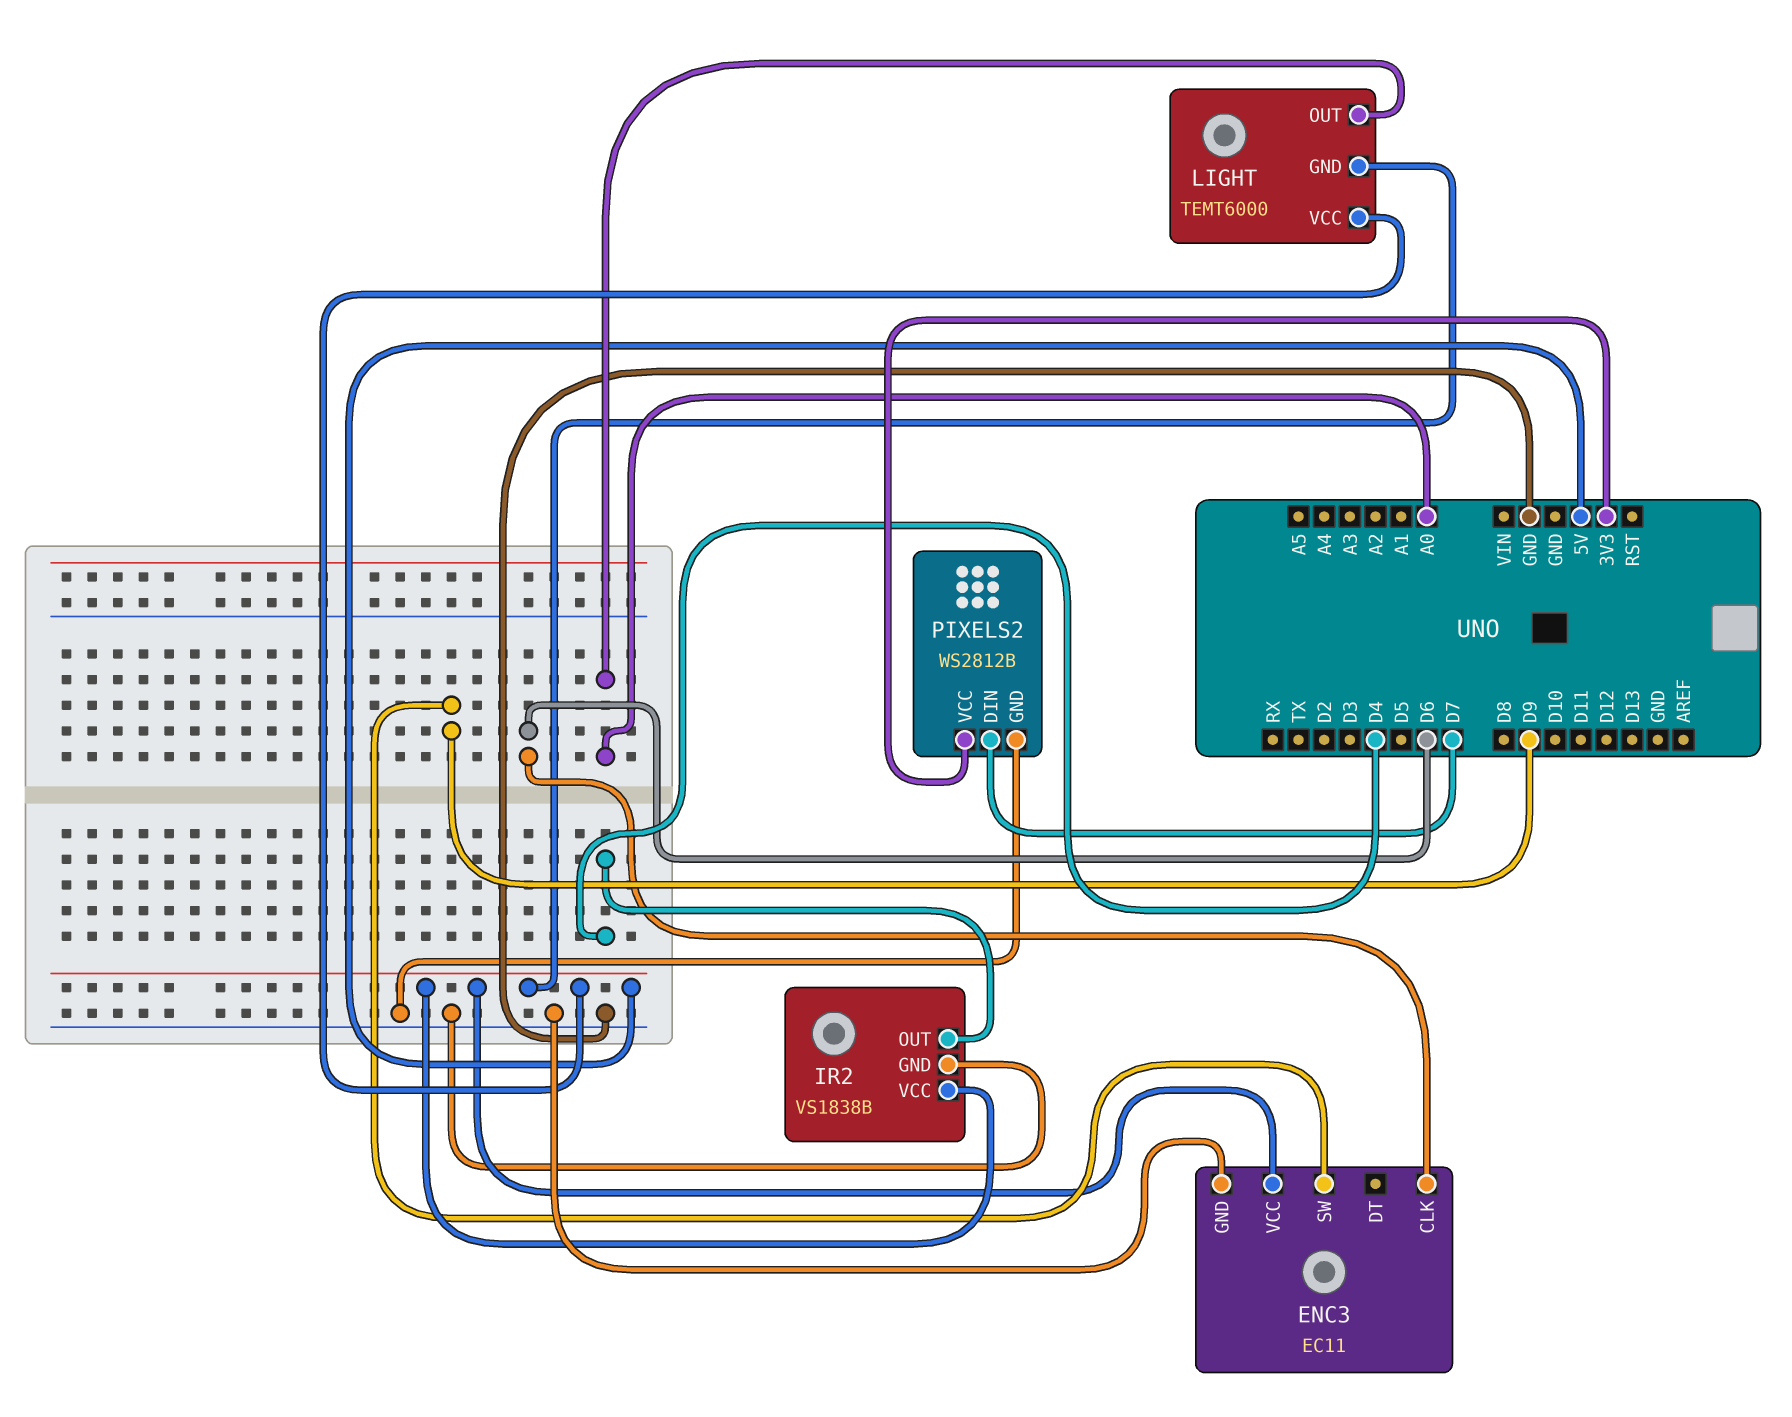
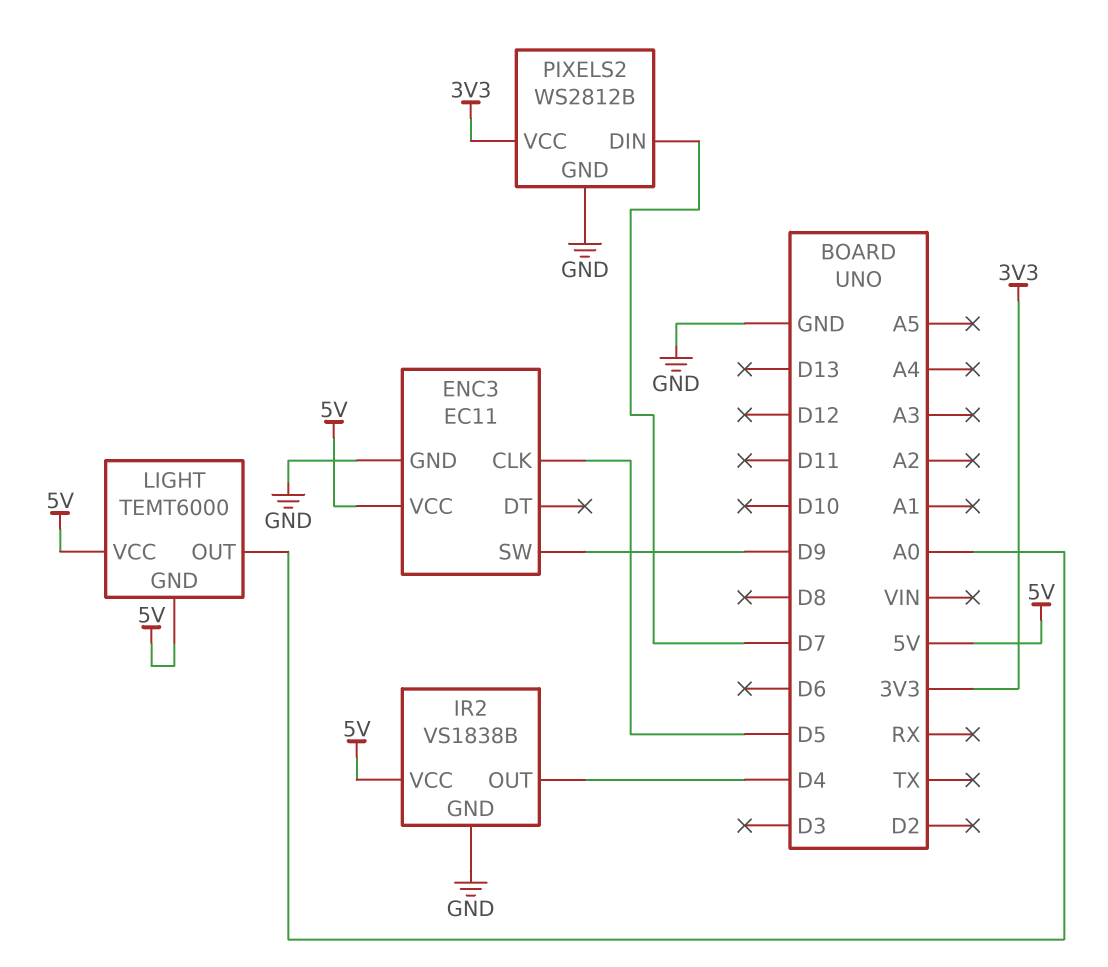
ENC3 pin CLK: D6 -> D5

